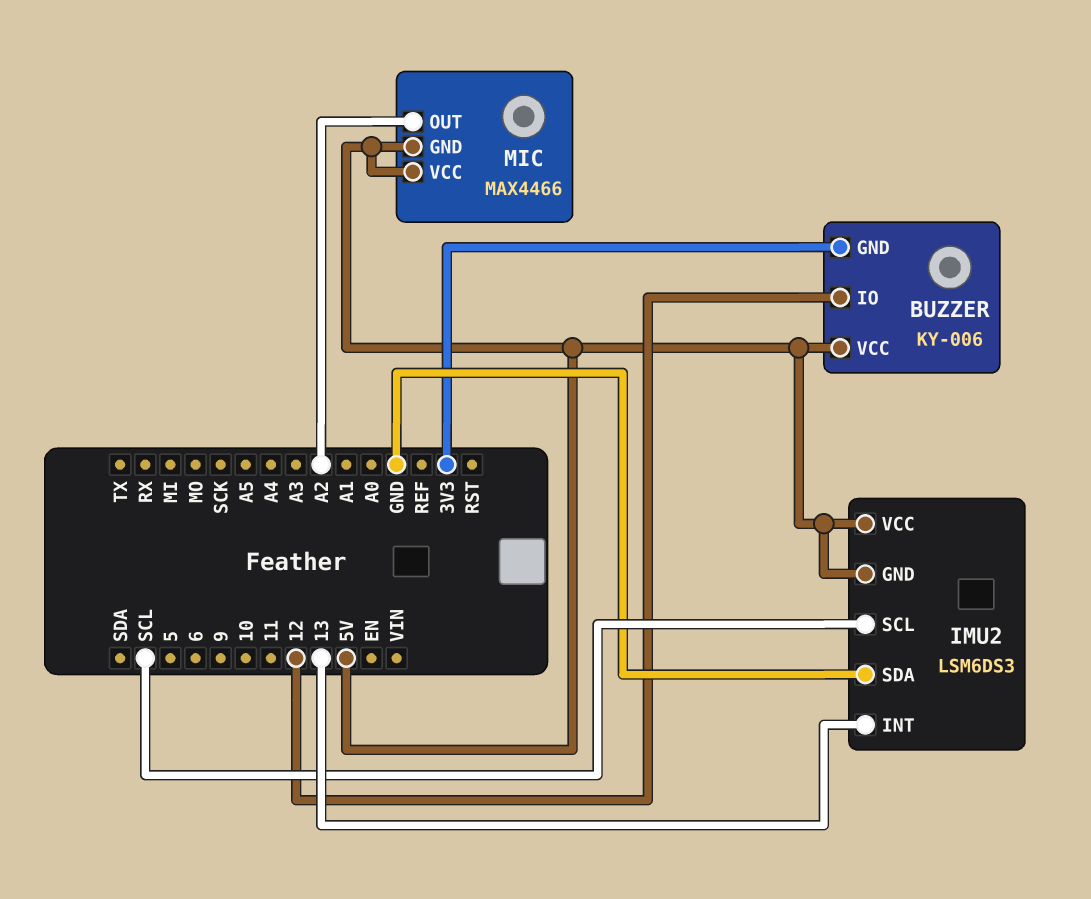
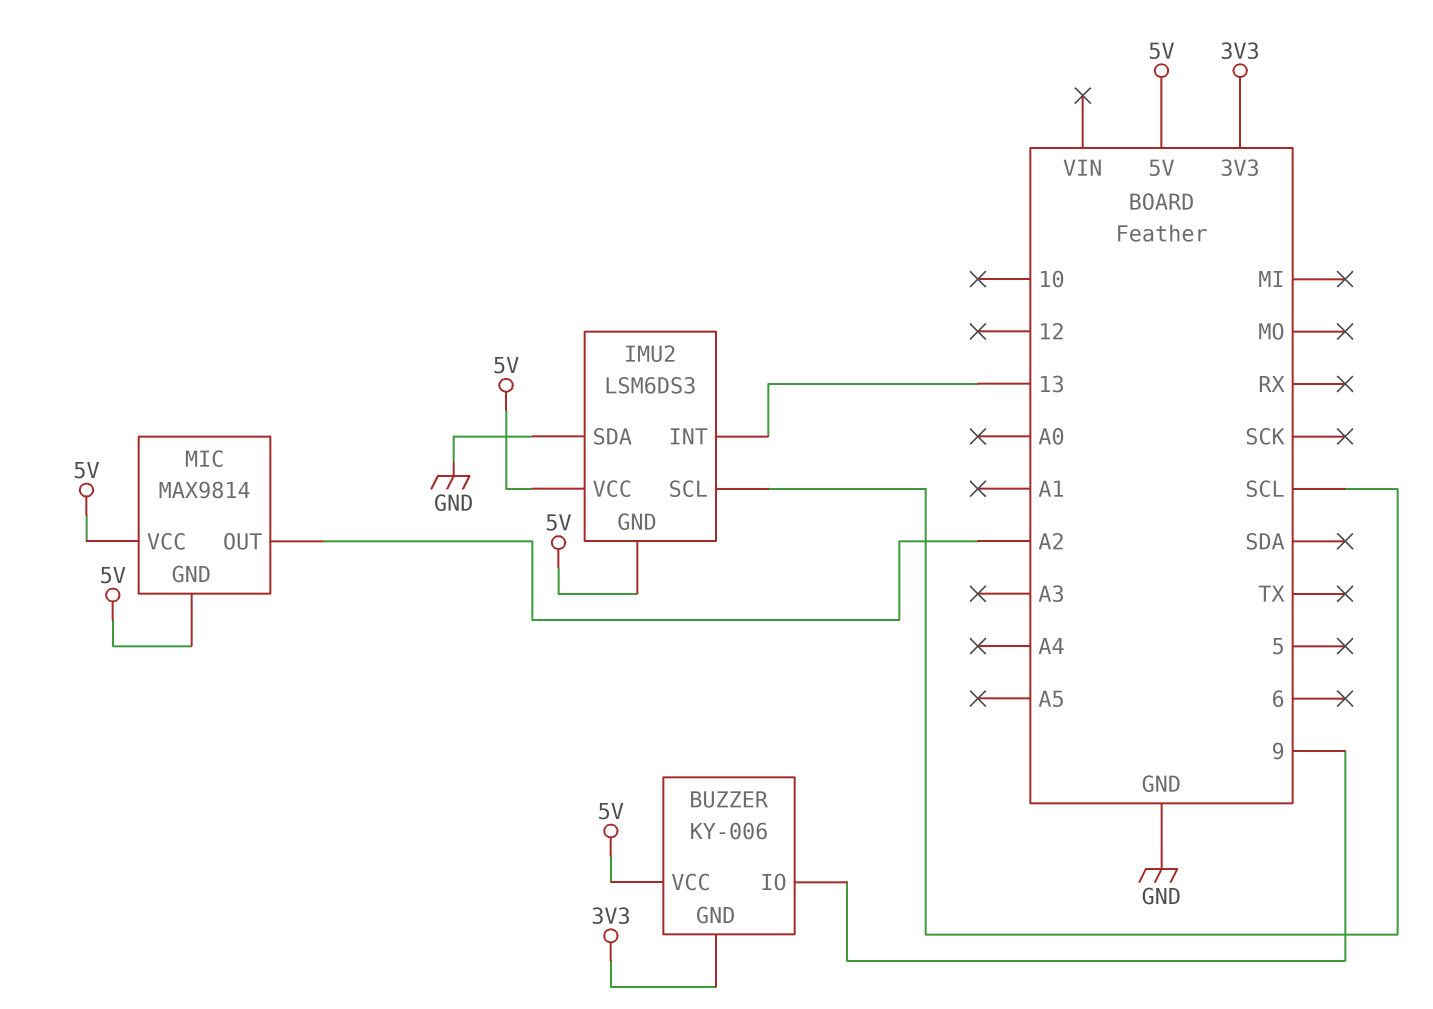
BUZZER pin IO: 12 -> 9
MIC: MAX4466 -> MAX9814

